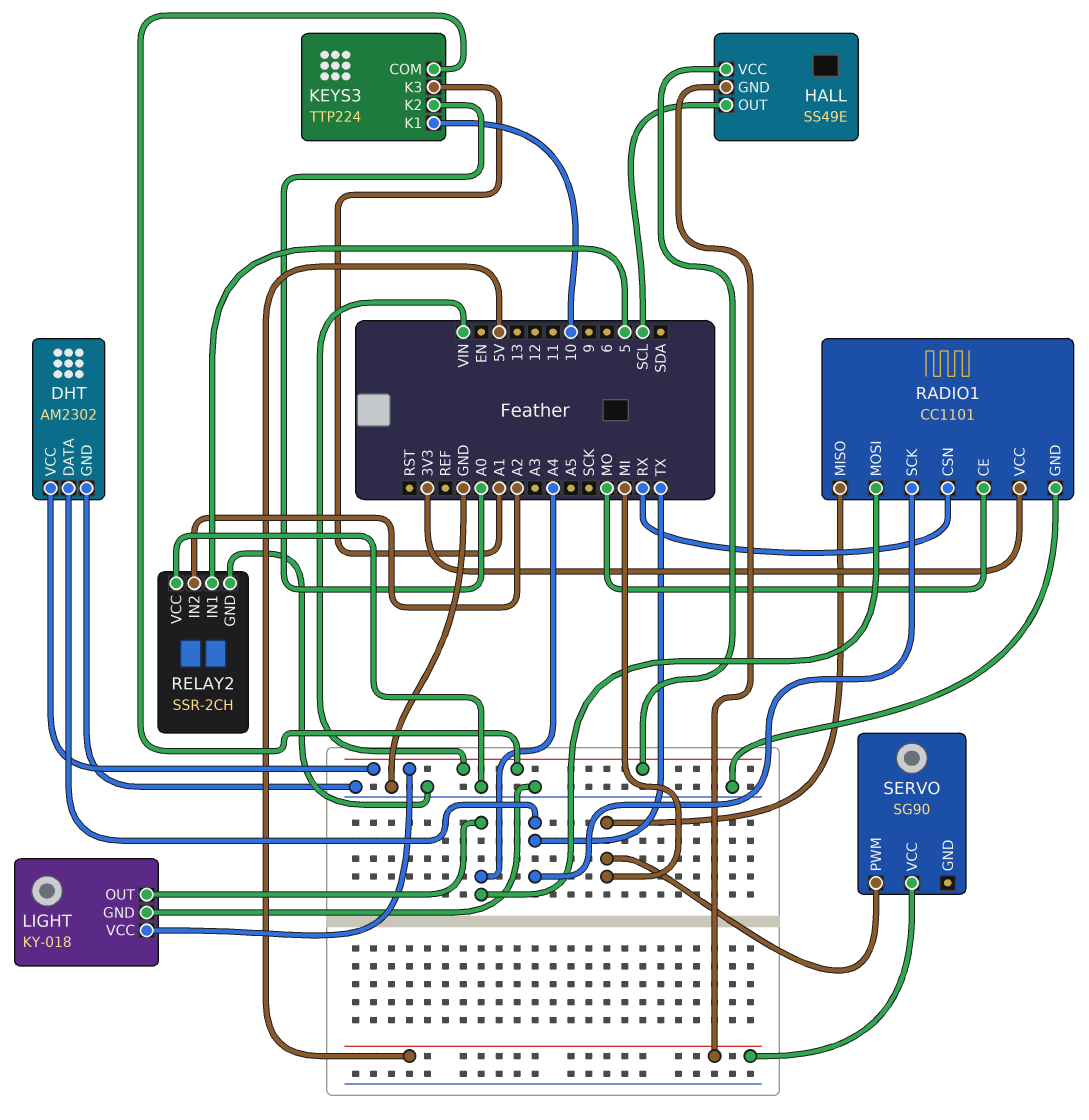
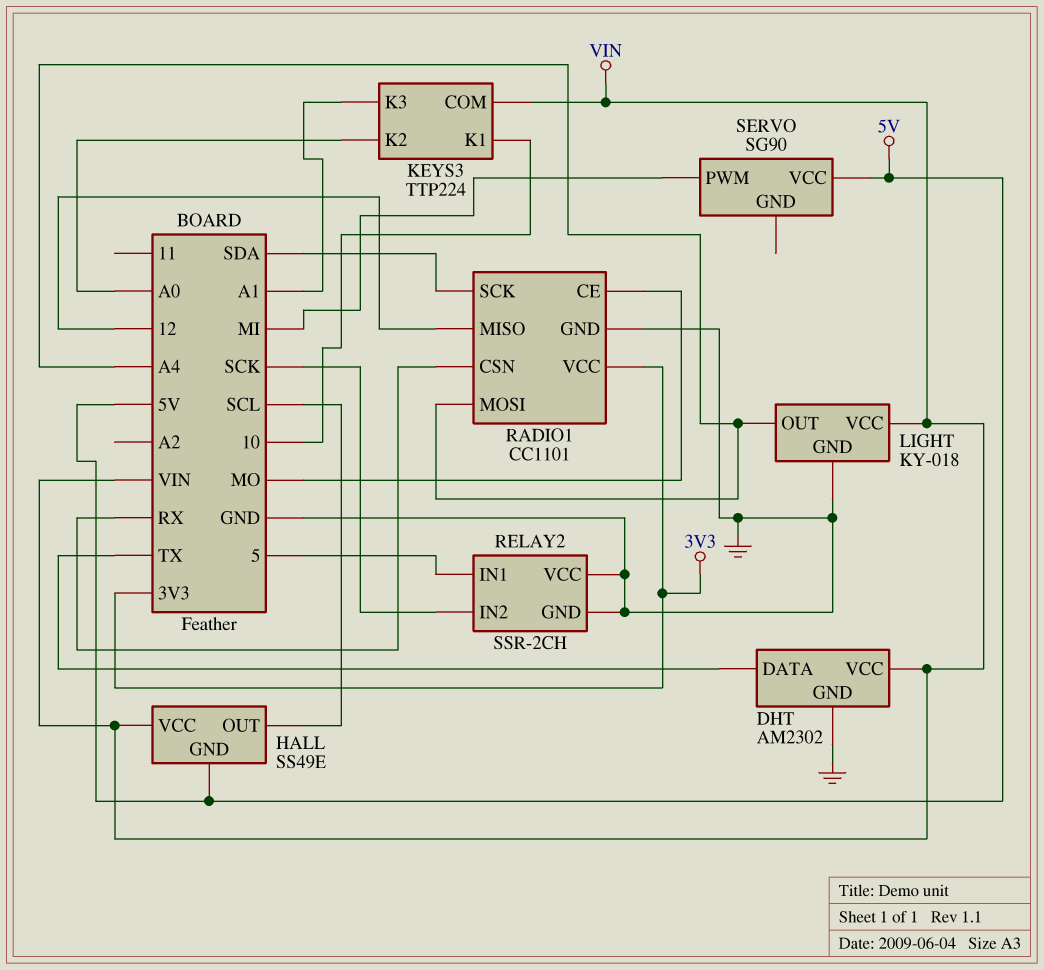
RADIO1 pin MISO: MI -> 12
RADIO1 pin SCK: TX -> SDA
RELAY2 pin IN2: A2 -> SCK

